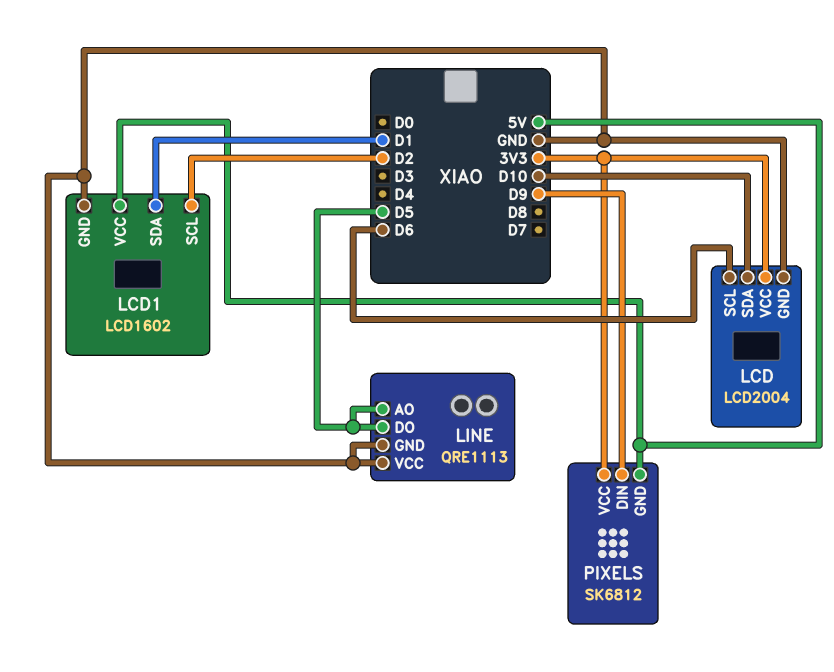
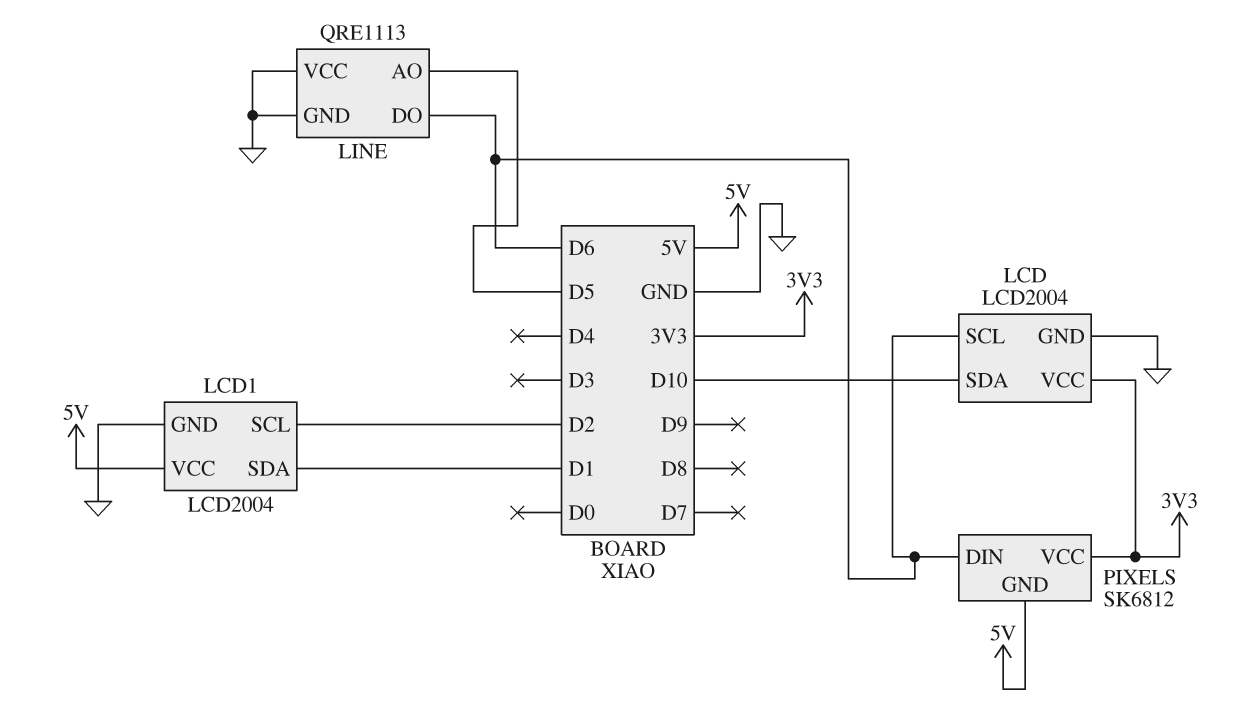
LCD1: LCD1602 -> LCD2004
LINE pin DO: D5 -> D6
PIXELS pin DIN: D9 -> D6

